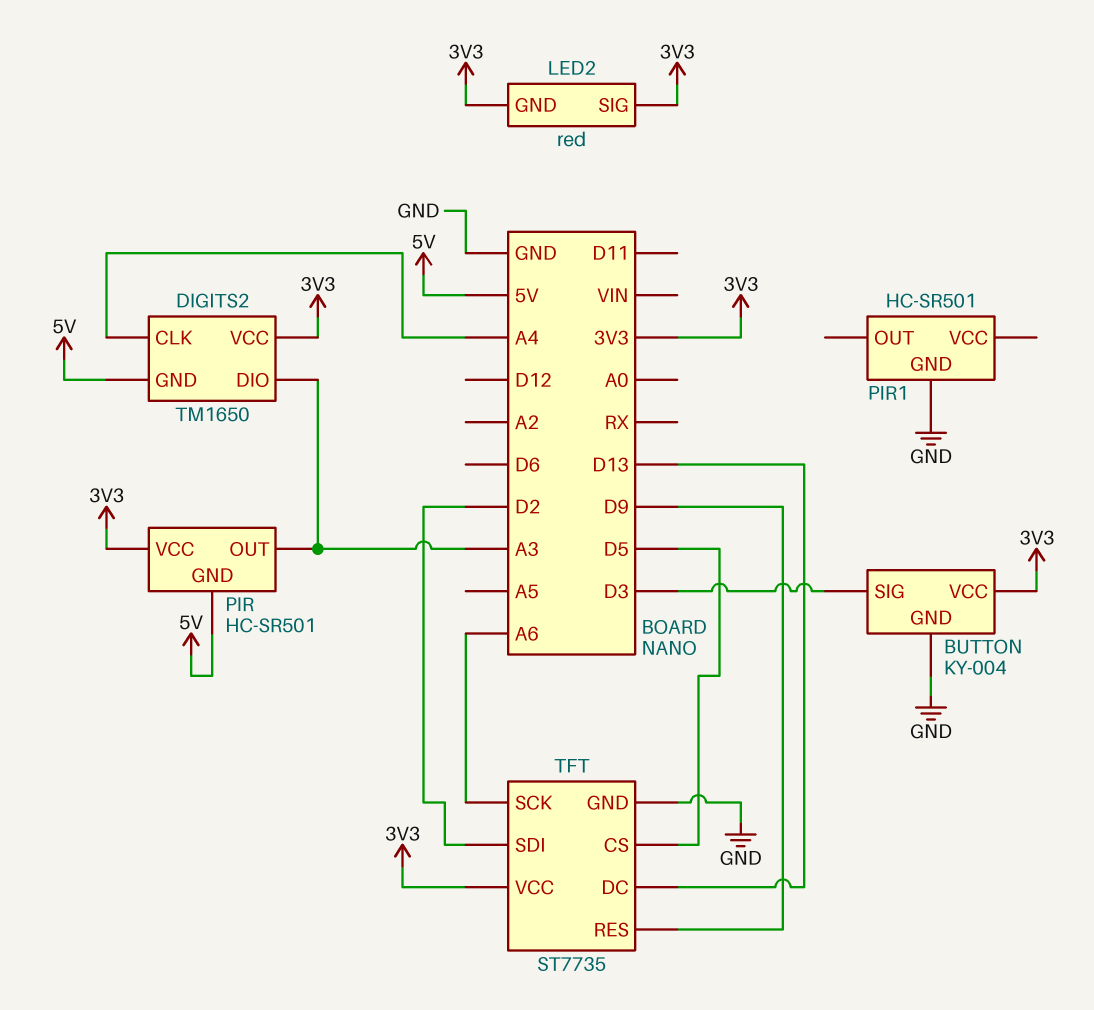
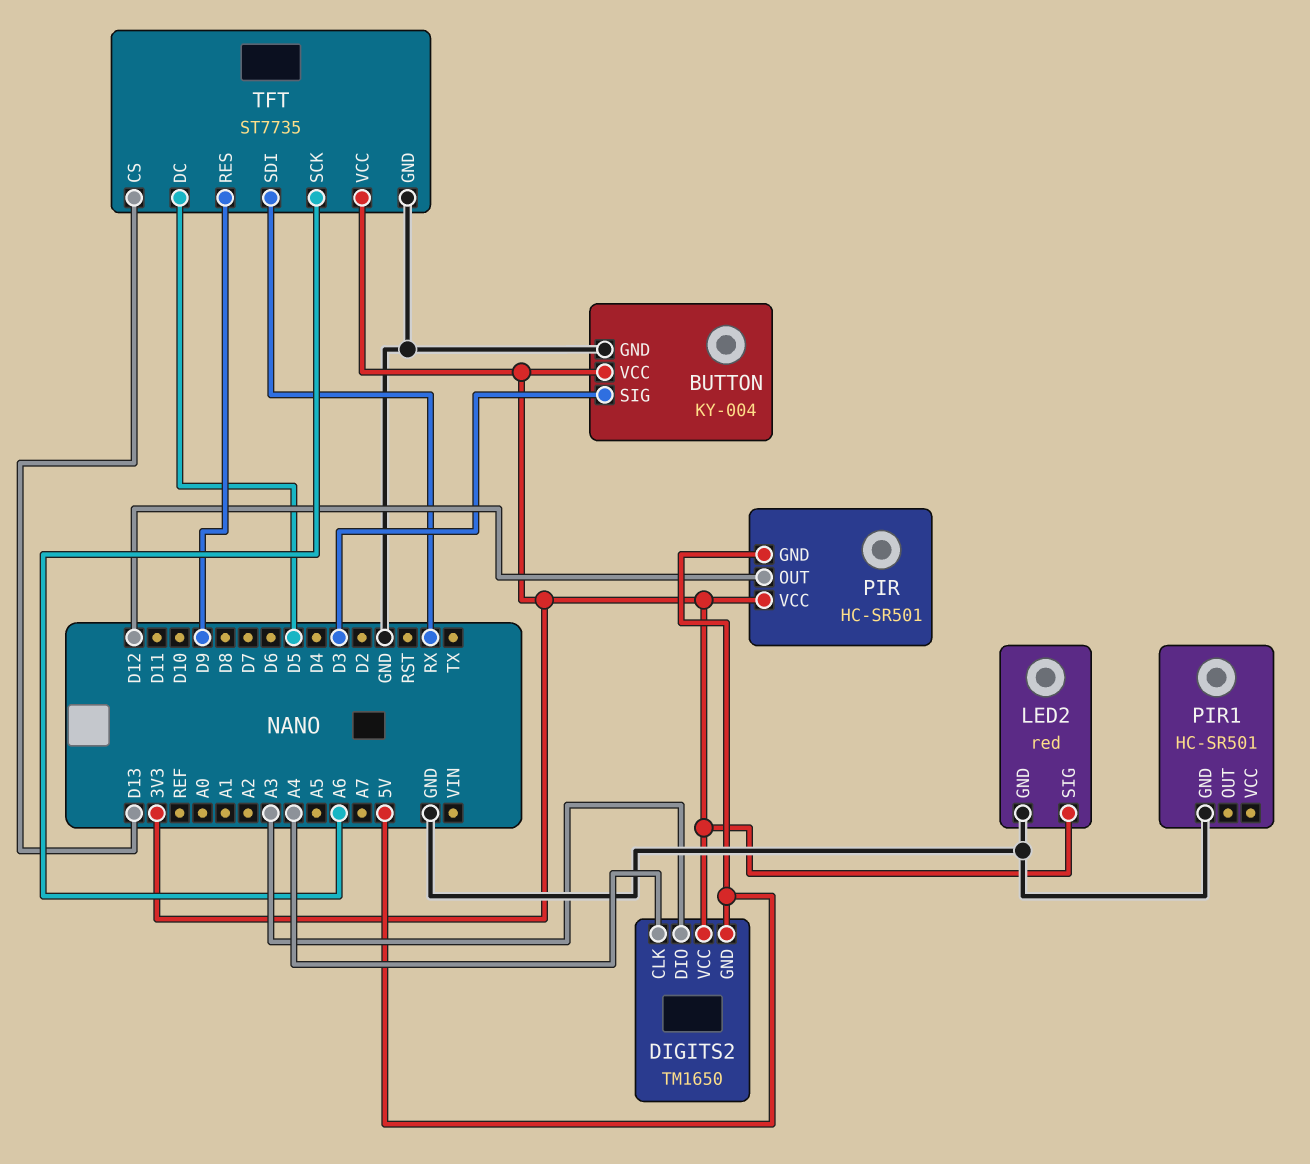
LED2 pin GND: 3V3 -> GND
PIR pin OUT: A3 -> D12
TFT pin CS: D5 -> D13
TFT pin DC: D13 -> D5
TFT pin SDI: D2 -> RX

